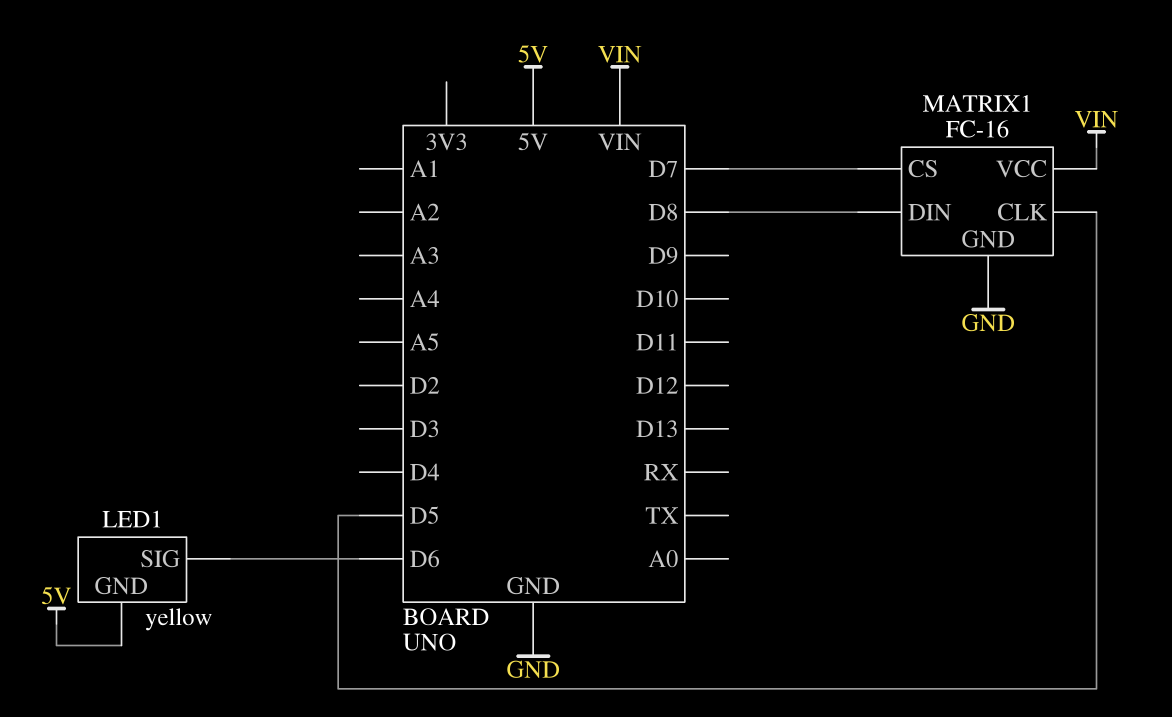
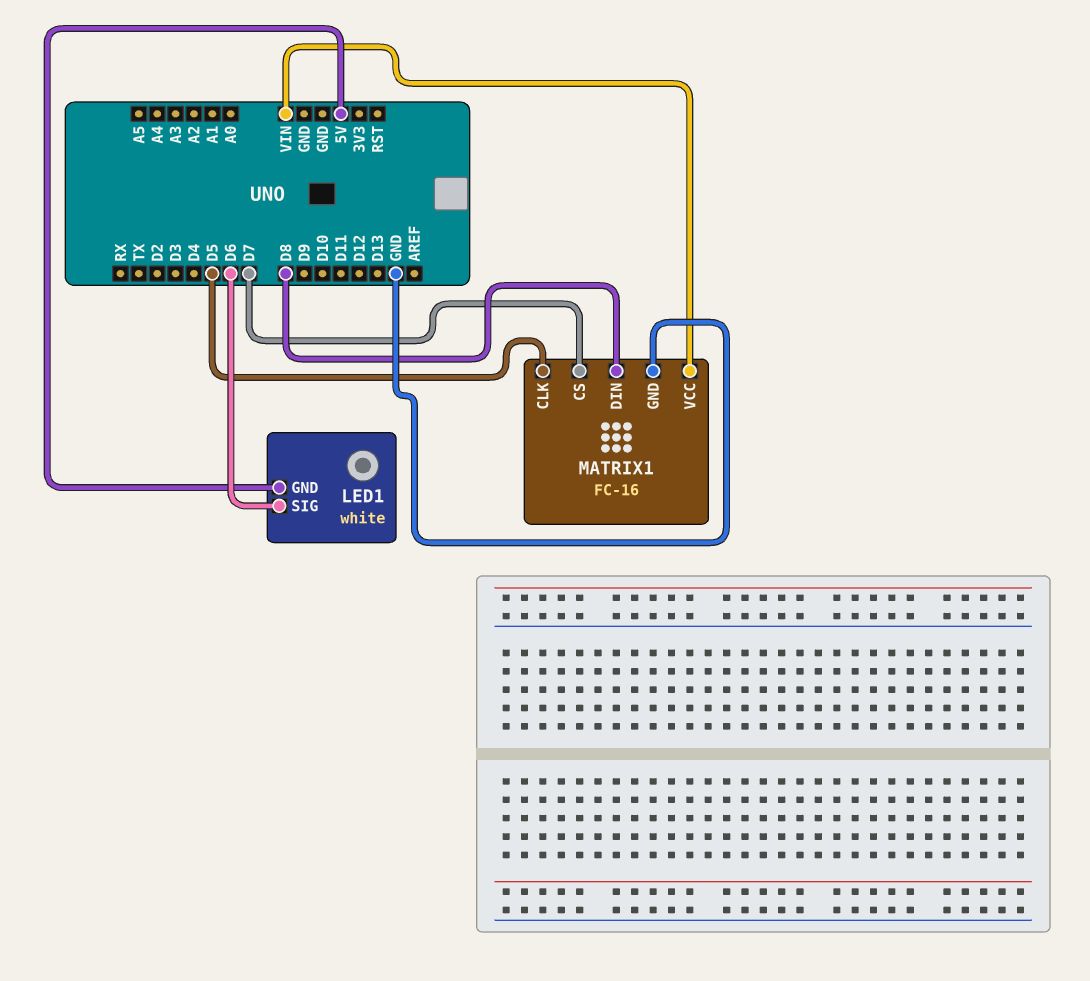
LED1: yellow -> white

